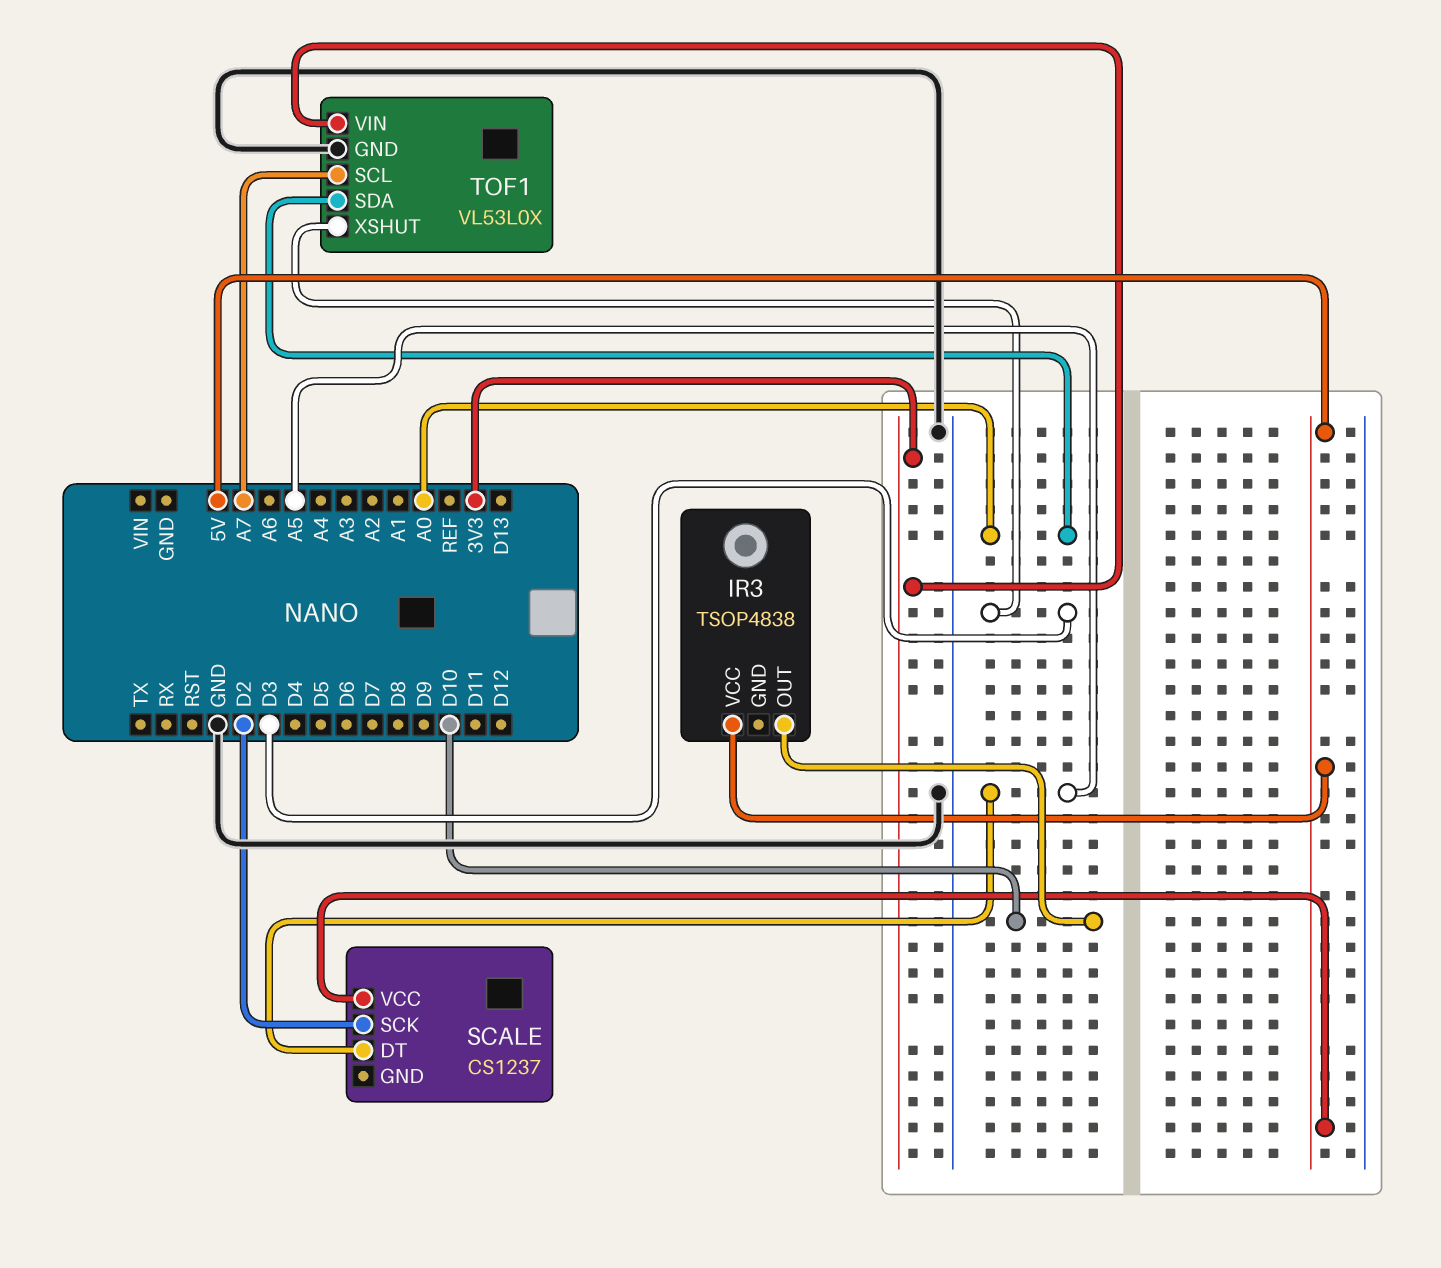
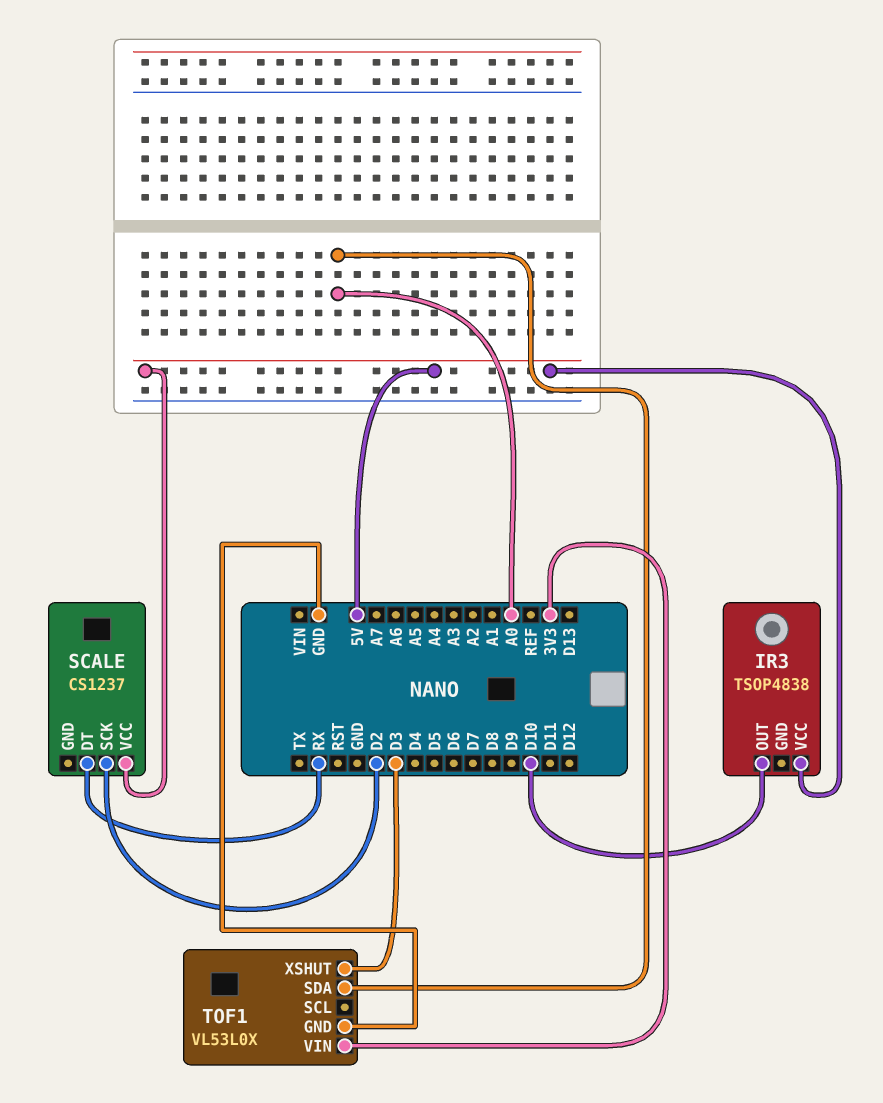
SCALE pin DT: A5 -> RX
TOF1 pin SCL: A7 -> none

